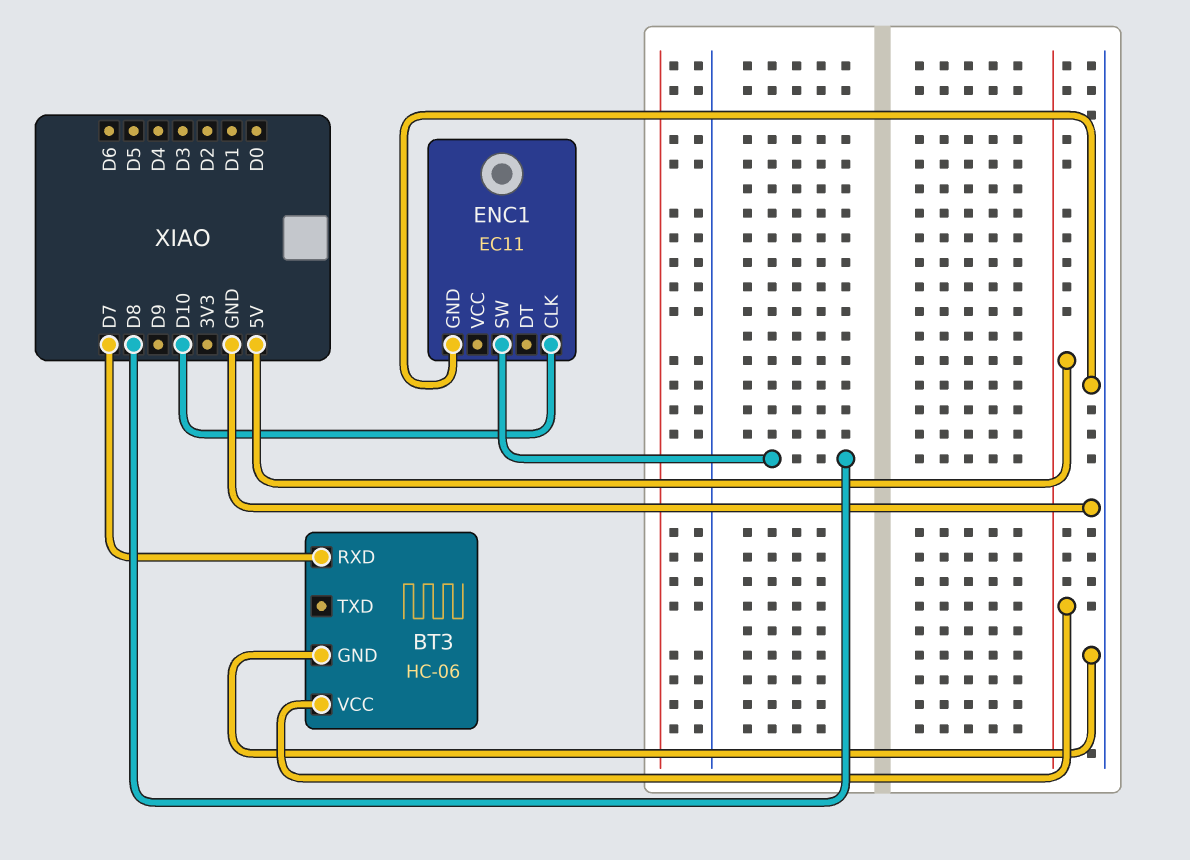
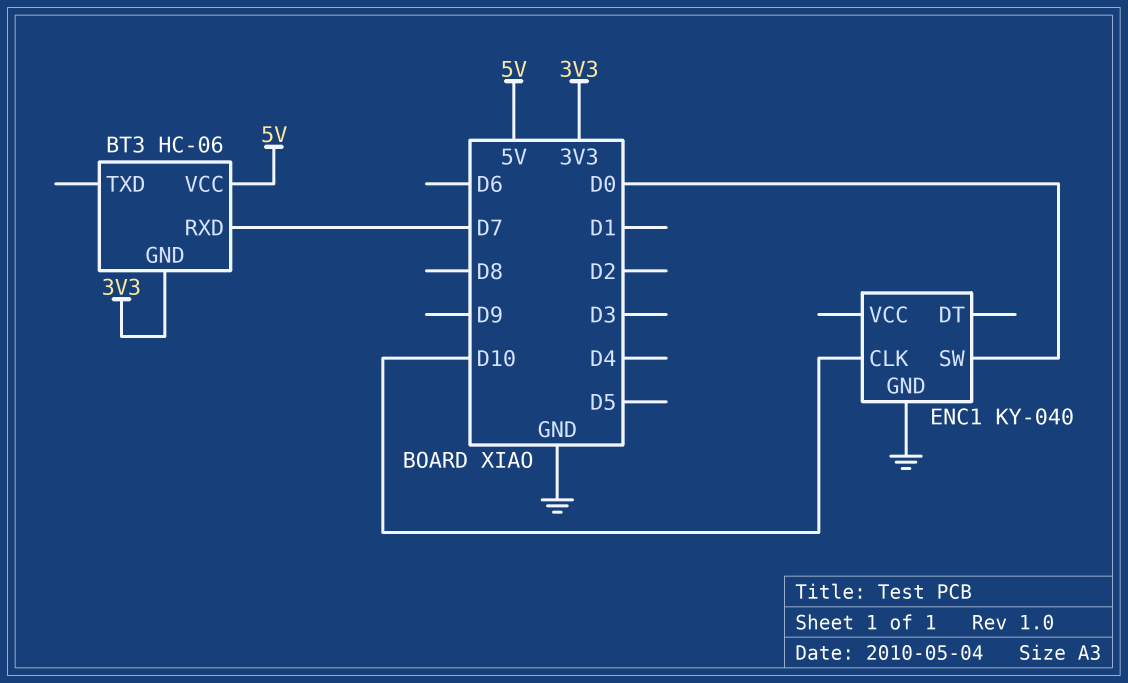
BT3 pin GND: GND -> 3V3
ENC1: EC11 -> KY-040
ENC1 pin SW: D8 -> D0

